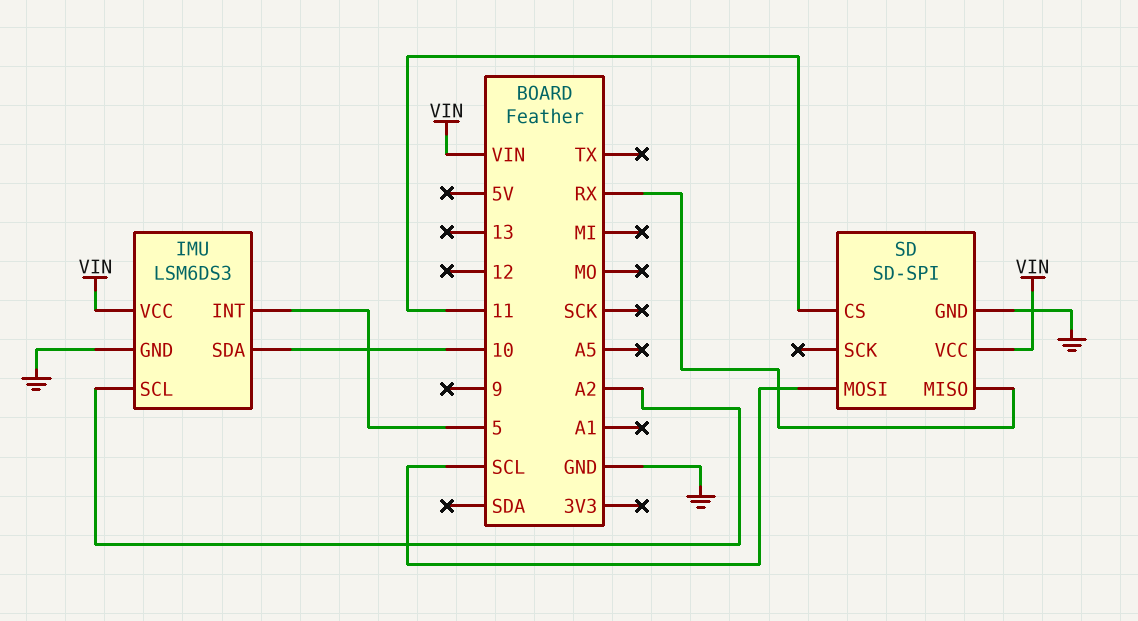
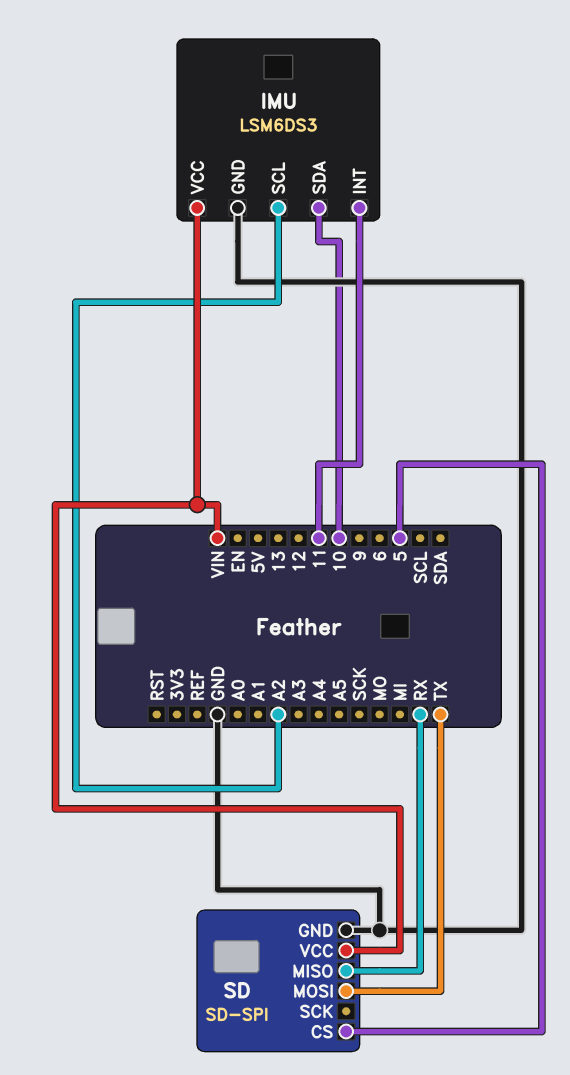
IMU pin INT: 5 -> 11
SD pin CS: 11 -> 5
SD pin MOSI: SCL -> TX

